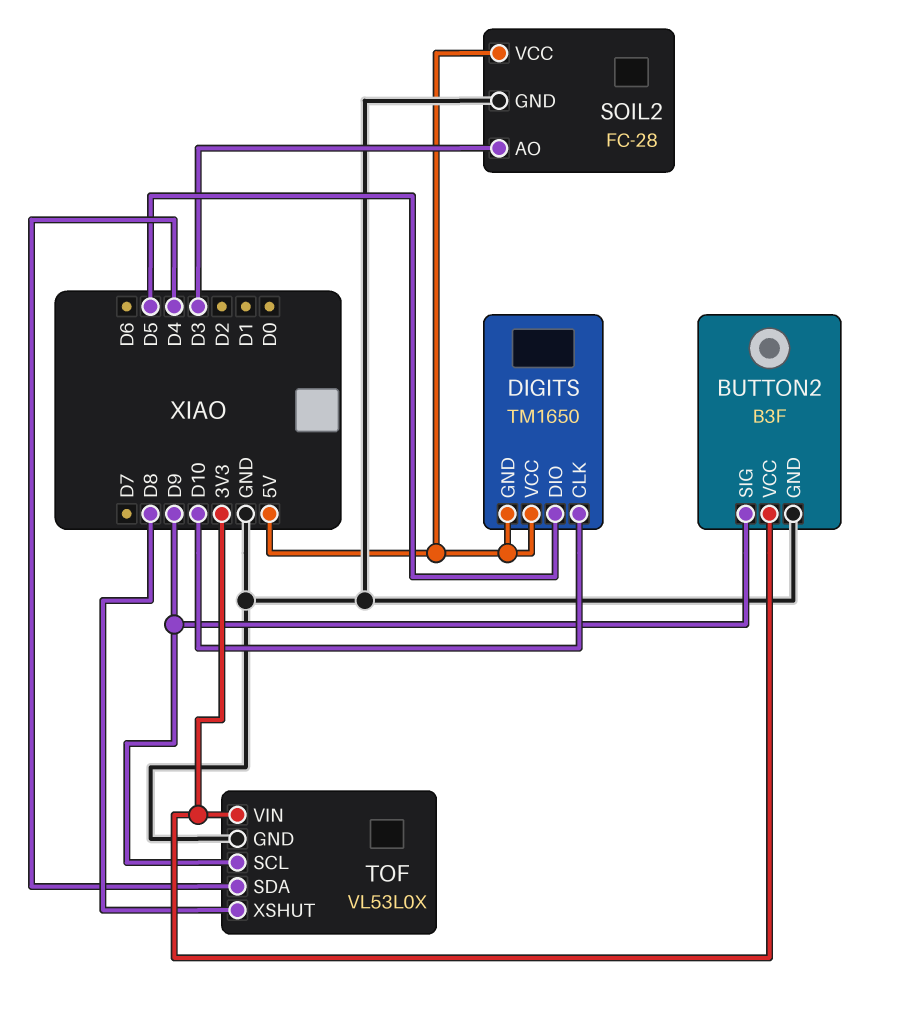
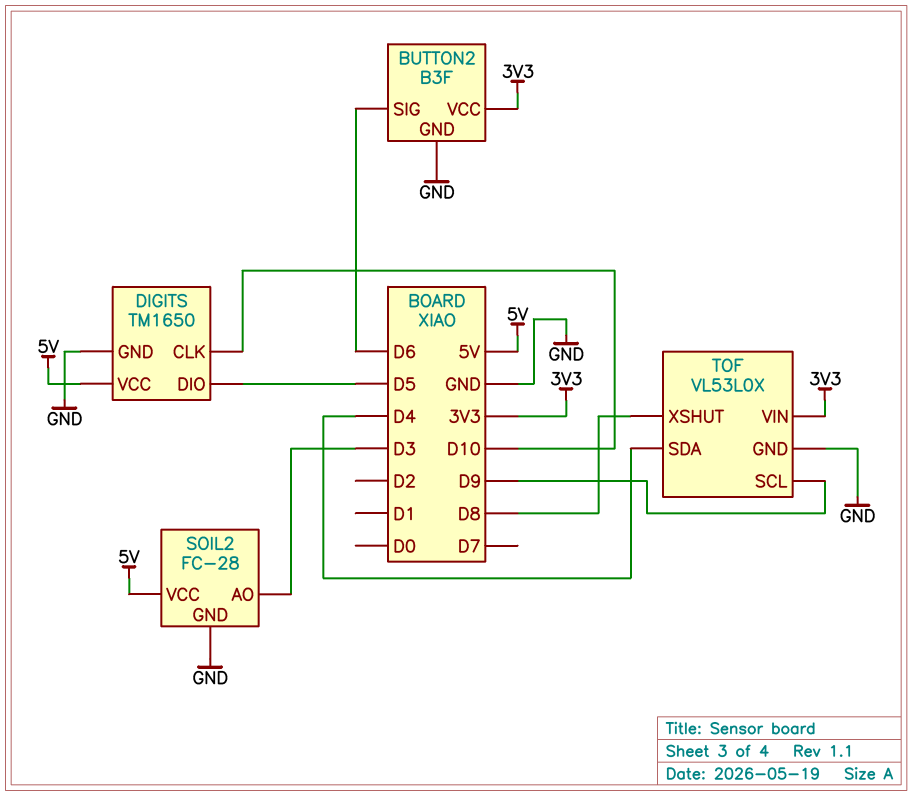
BUTTON2 pin SIG: D9 -> D6
DIGITS pin GND: 5V -> GND

